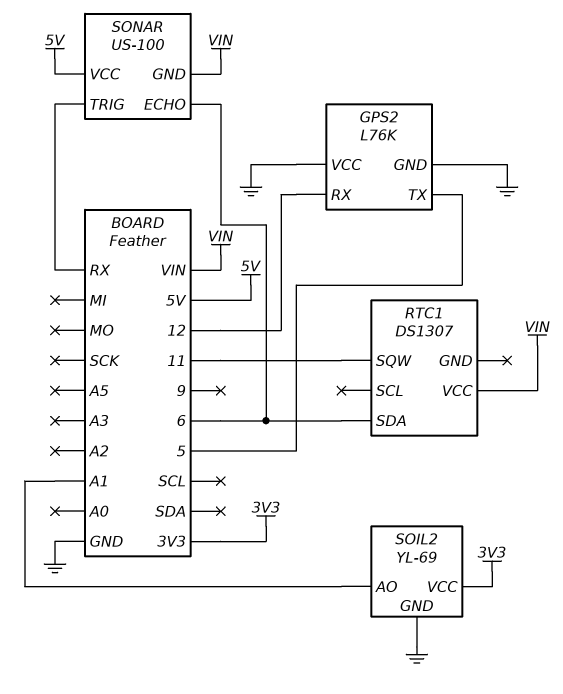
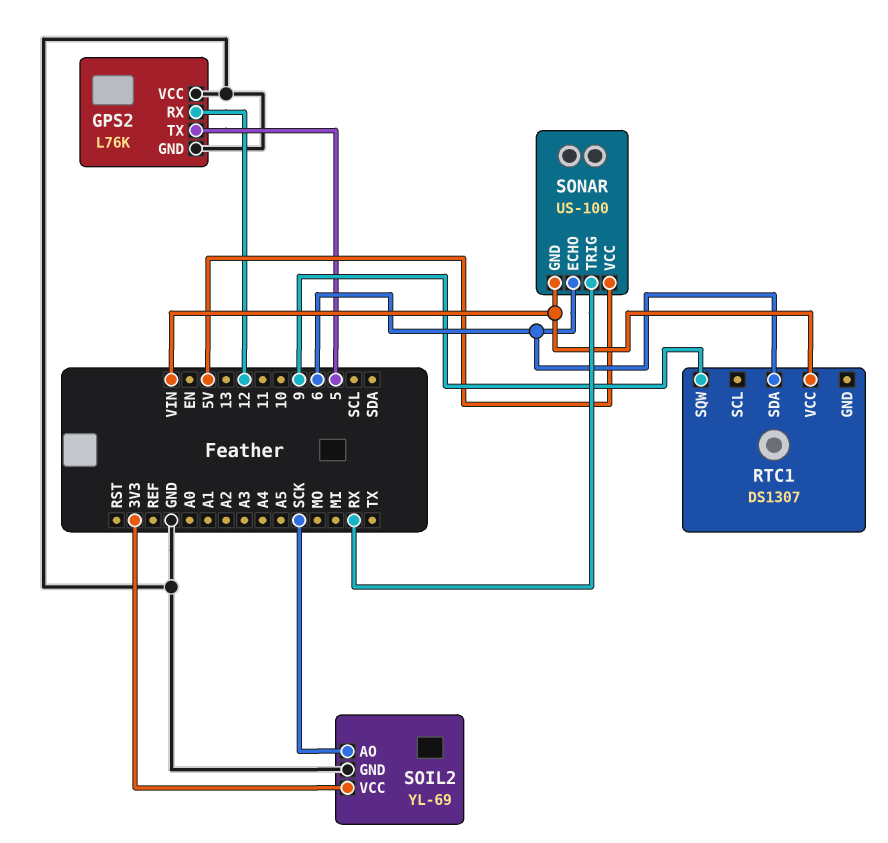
RTC1 pin SQW: 11 -> 9
SOIL2 pin AO: A1 -> SCK

